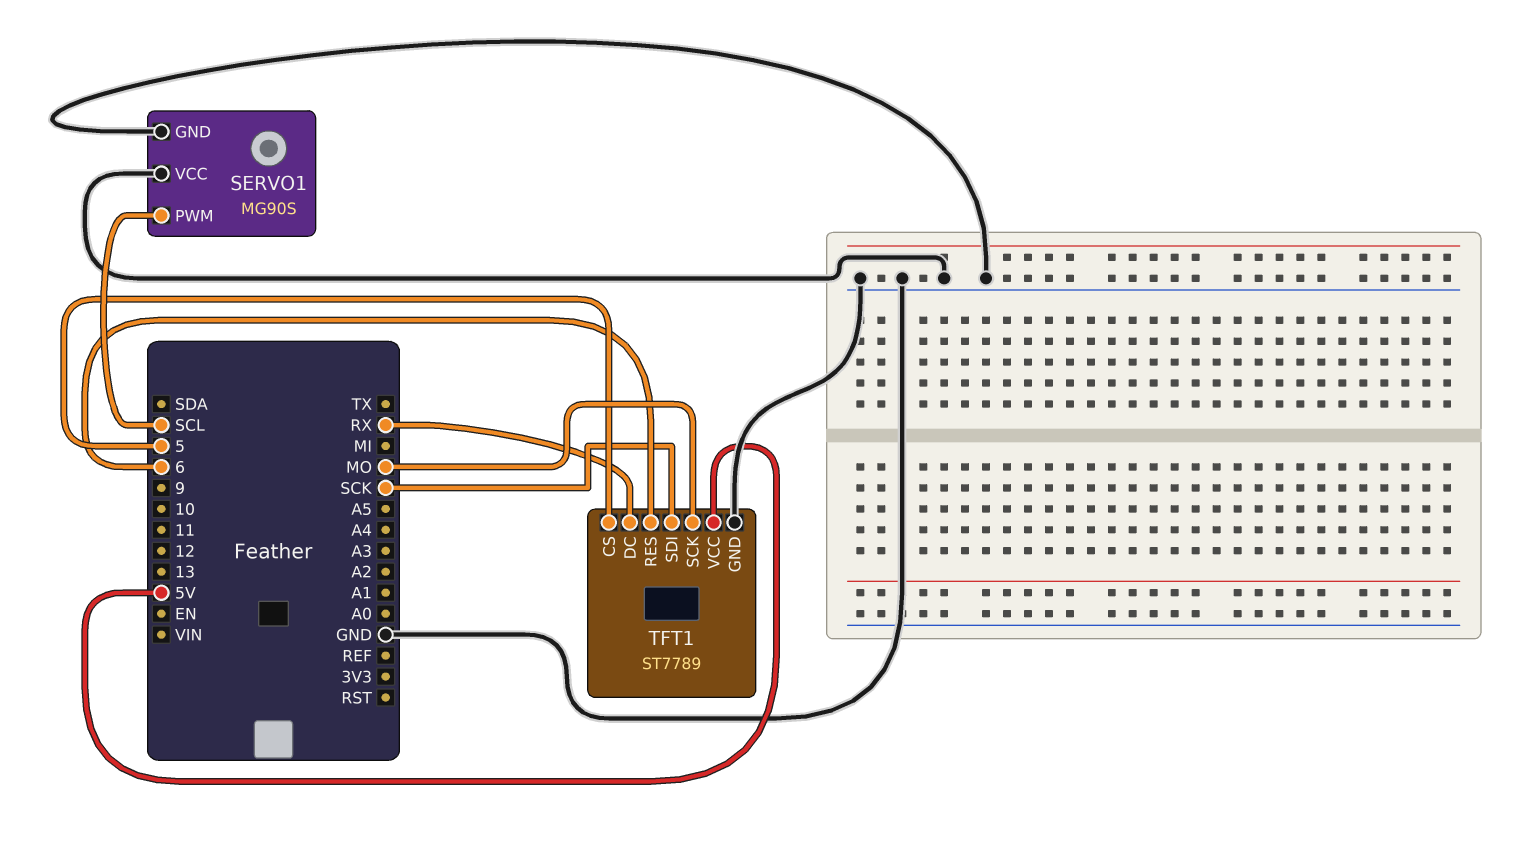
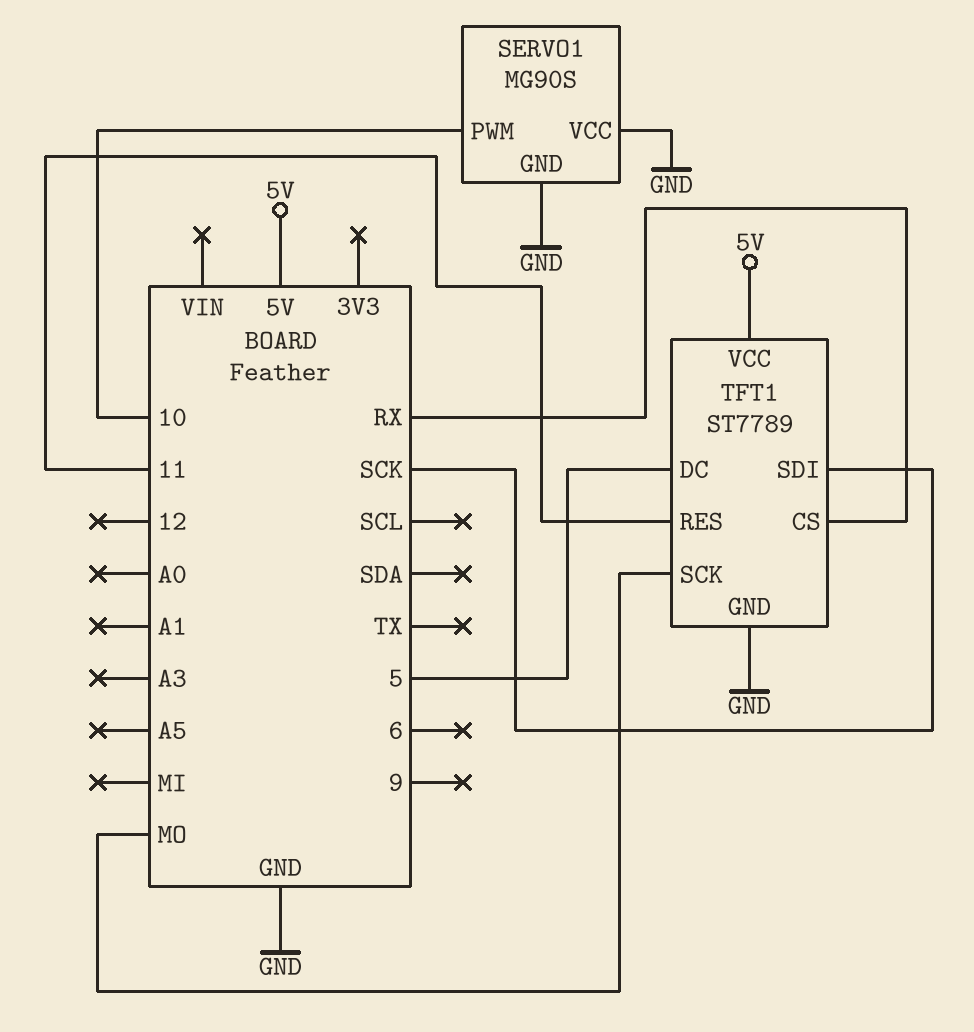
SERVO1 pin PWM: SCL -> 10
TFT1 pin CS: 5 -> RX
TFT1 pin DC: RX -> 5
TFT1 pin RES: 6 -> 11

